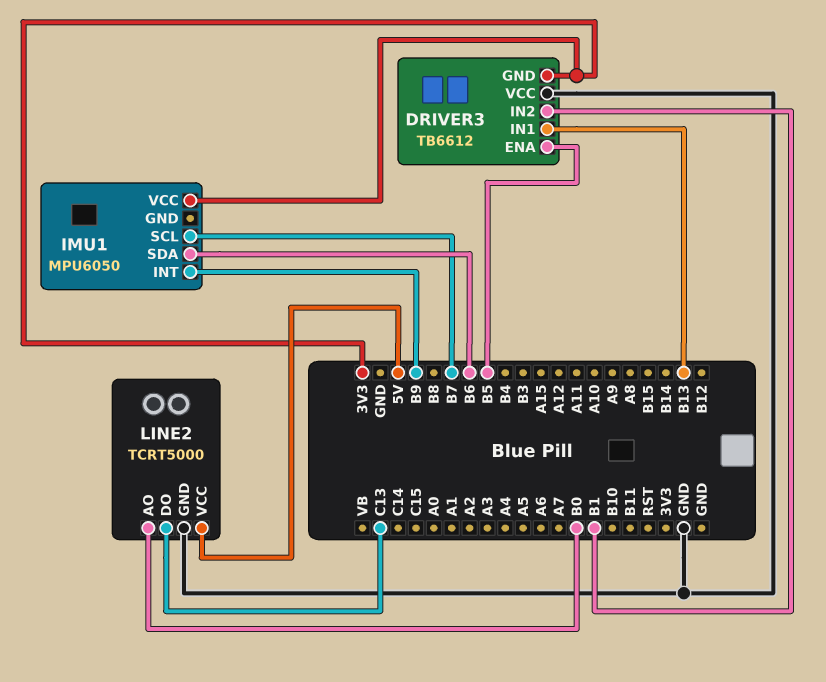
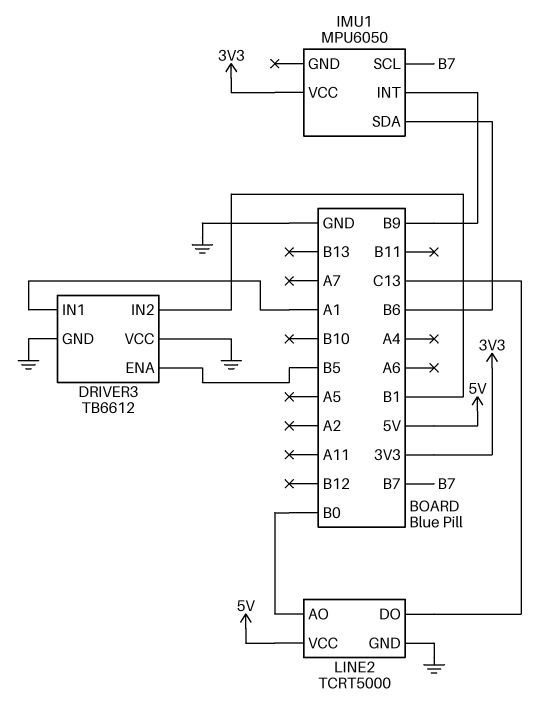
DRIVER3 pin GND: 3V3 -> GND
DRIVER3 pin IN1: B13 -> A1

